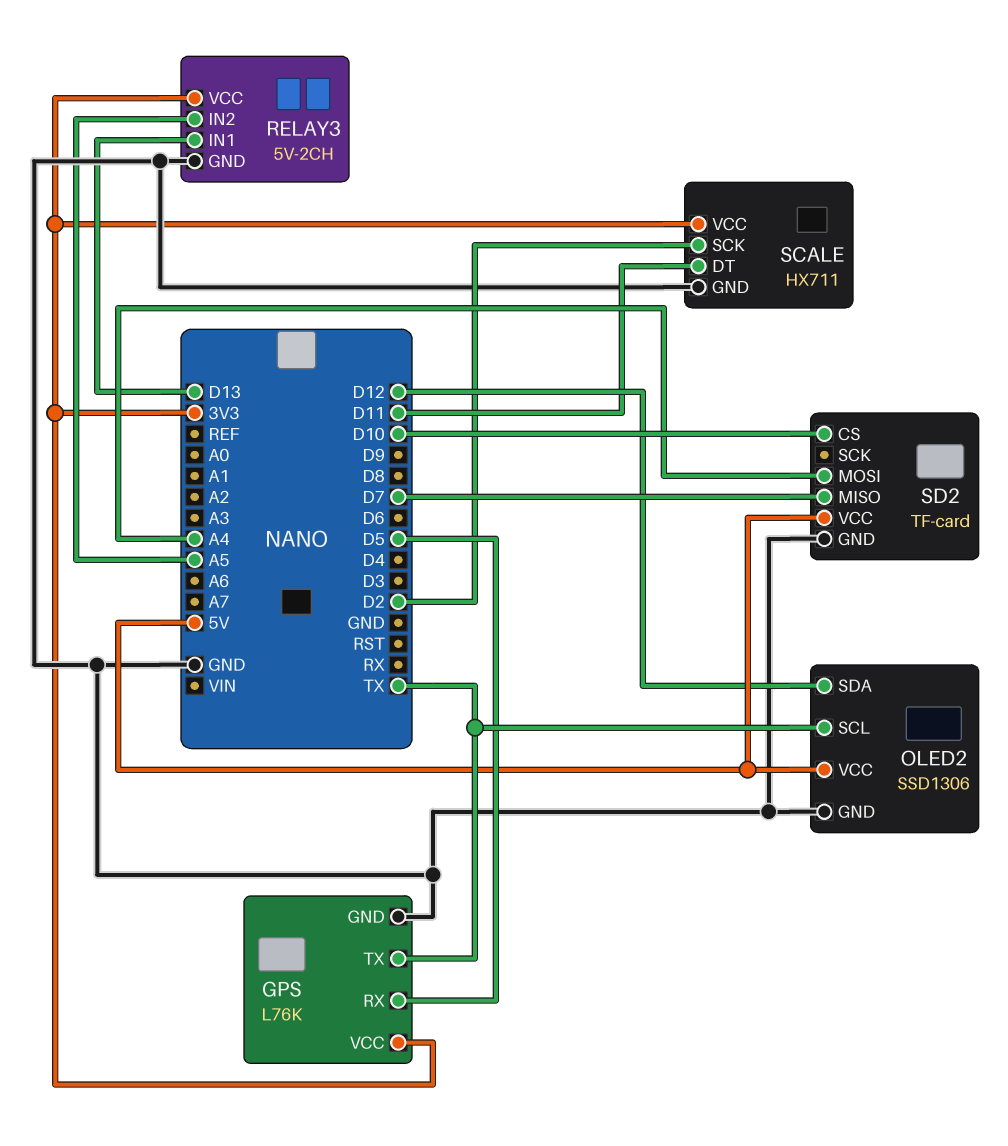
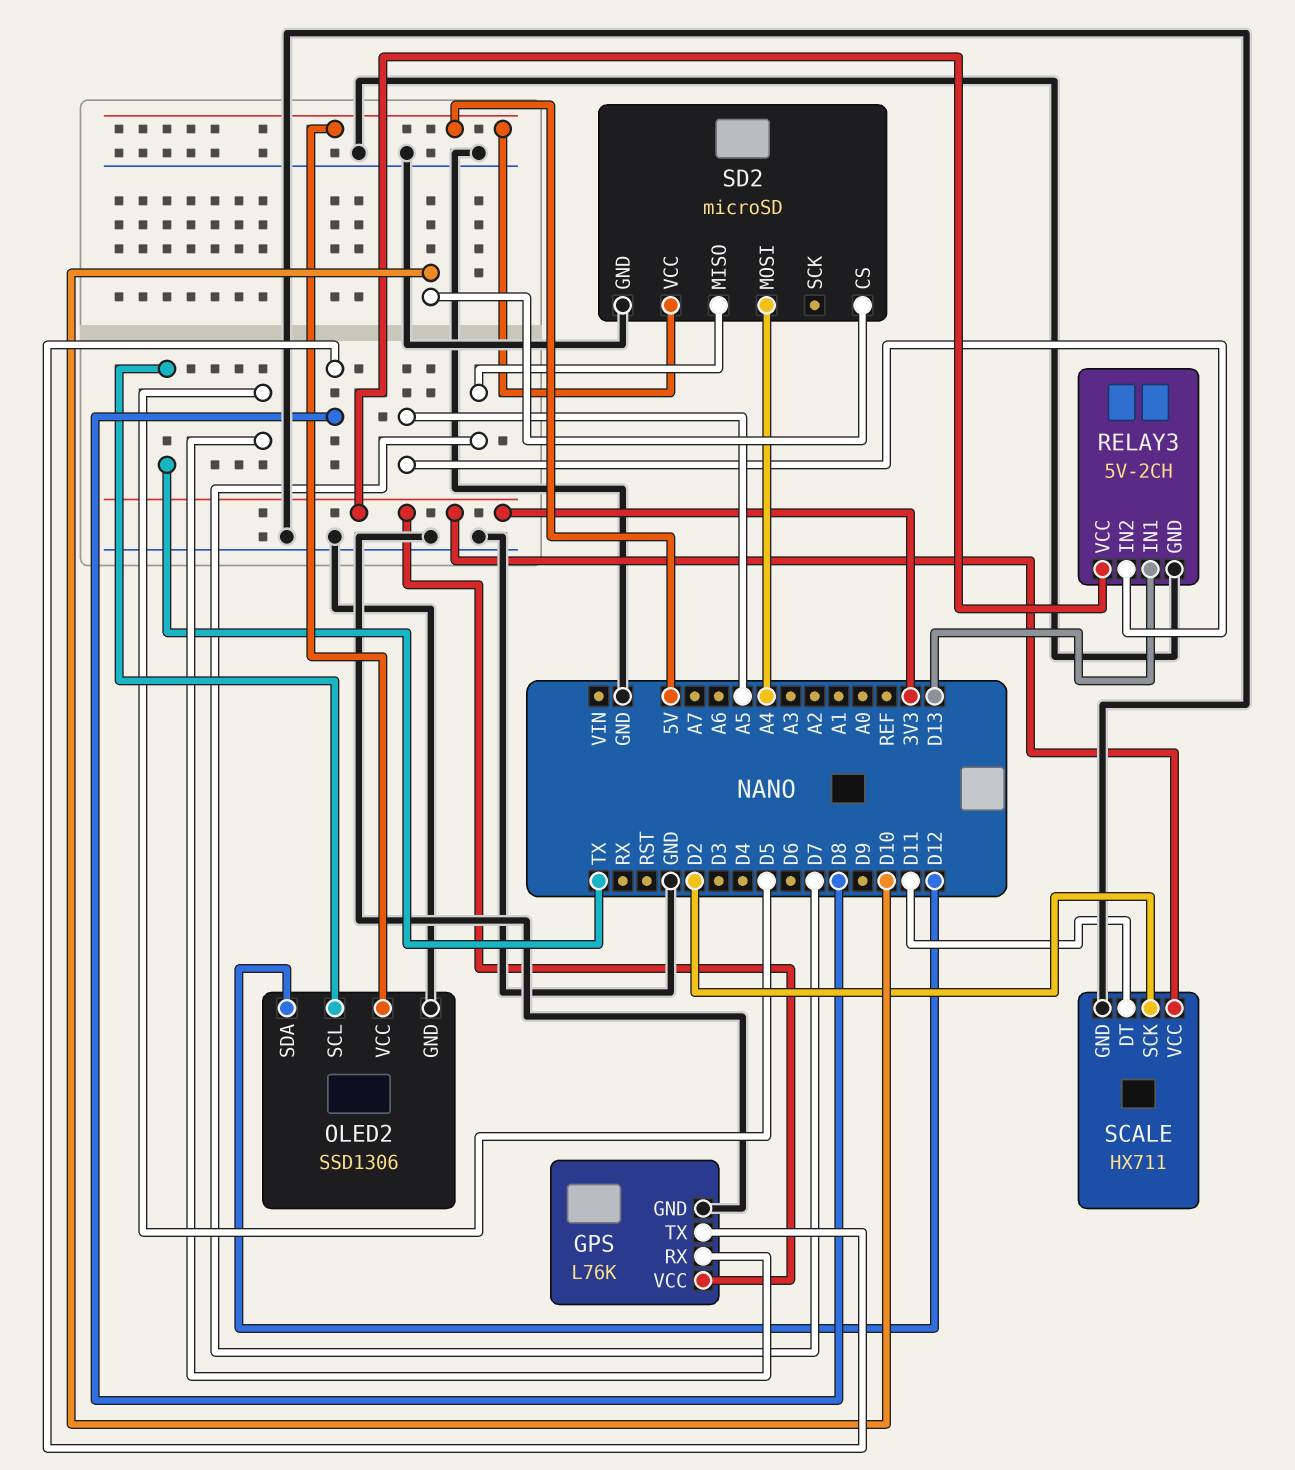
GPS pin TX: TX -> D8
SD2: TF-card -> microSD

